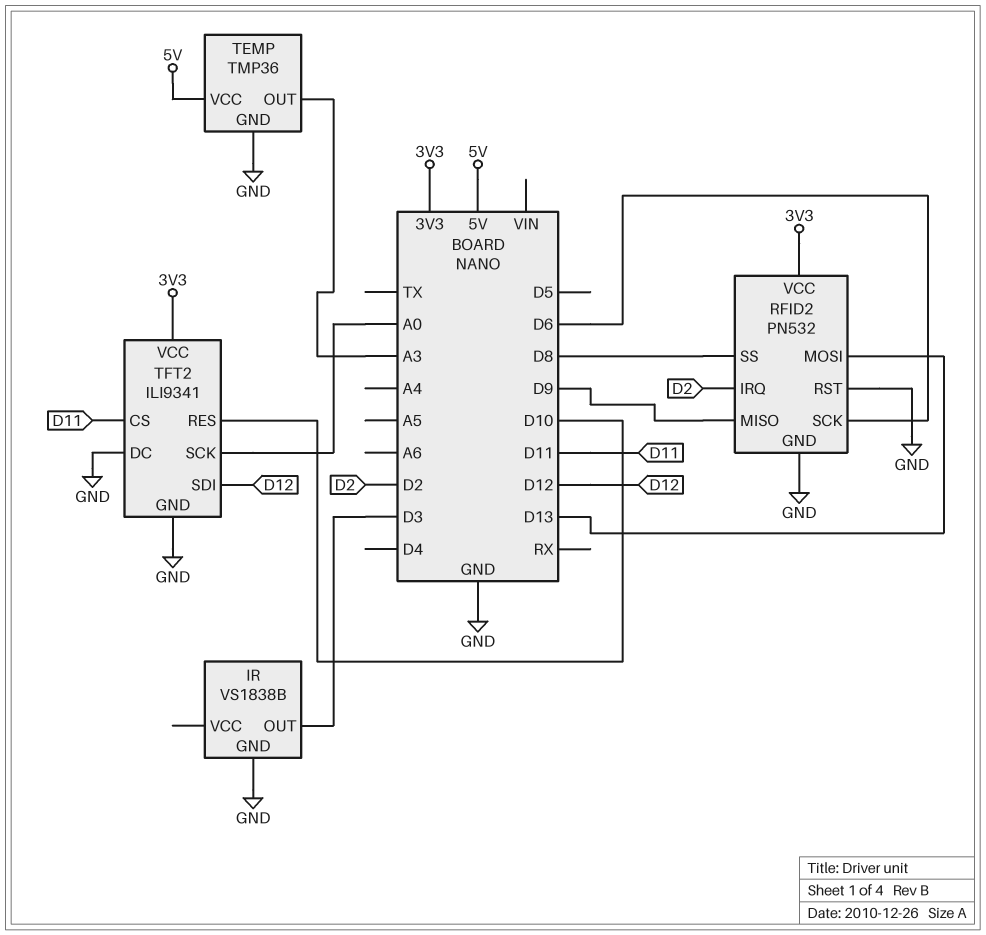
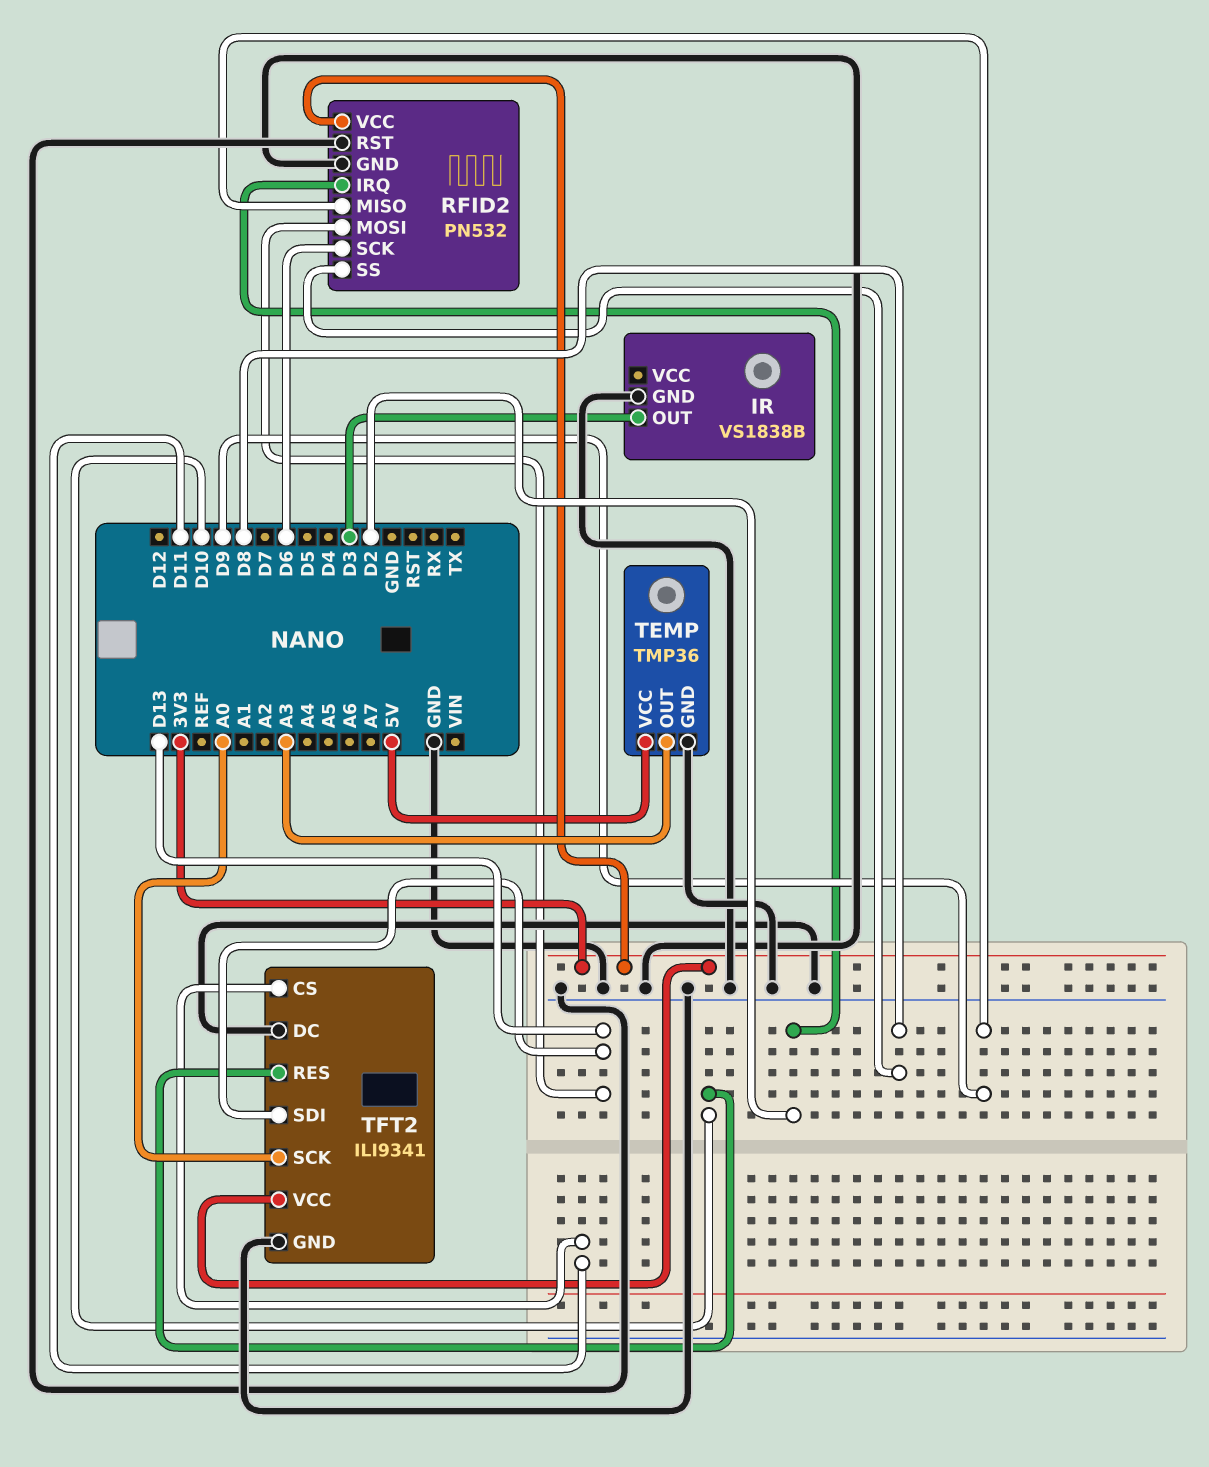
TFT2 pin SDI: D12 -> D13

